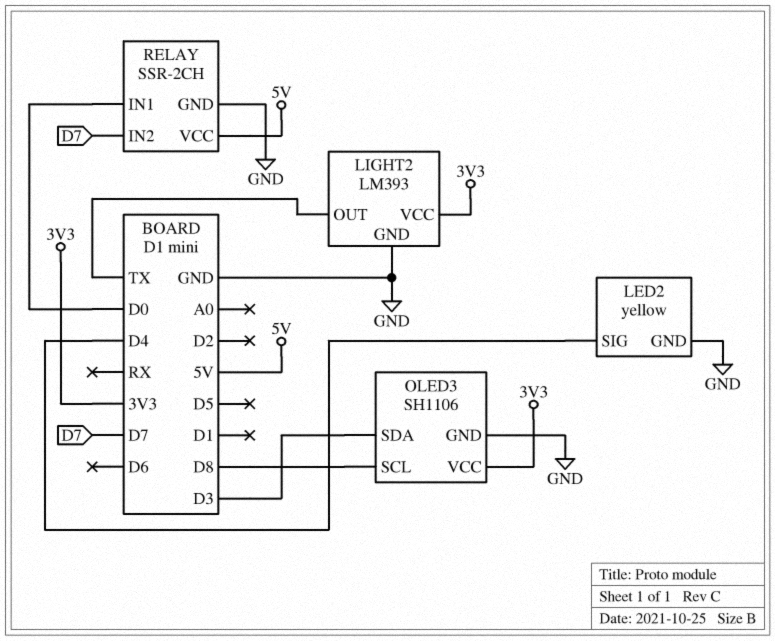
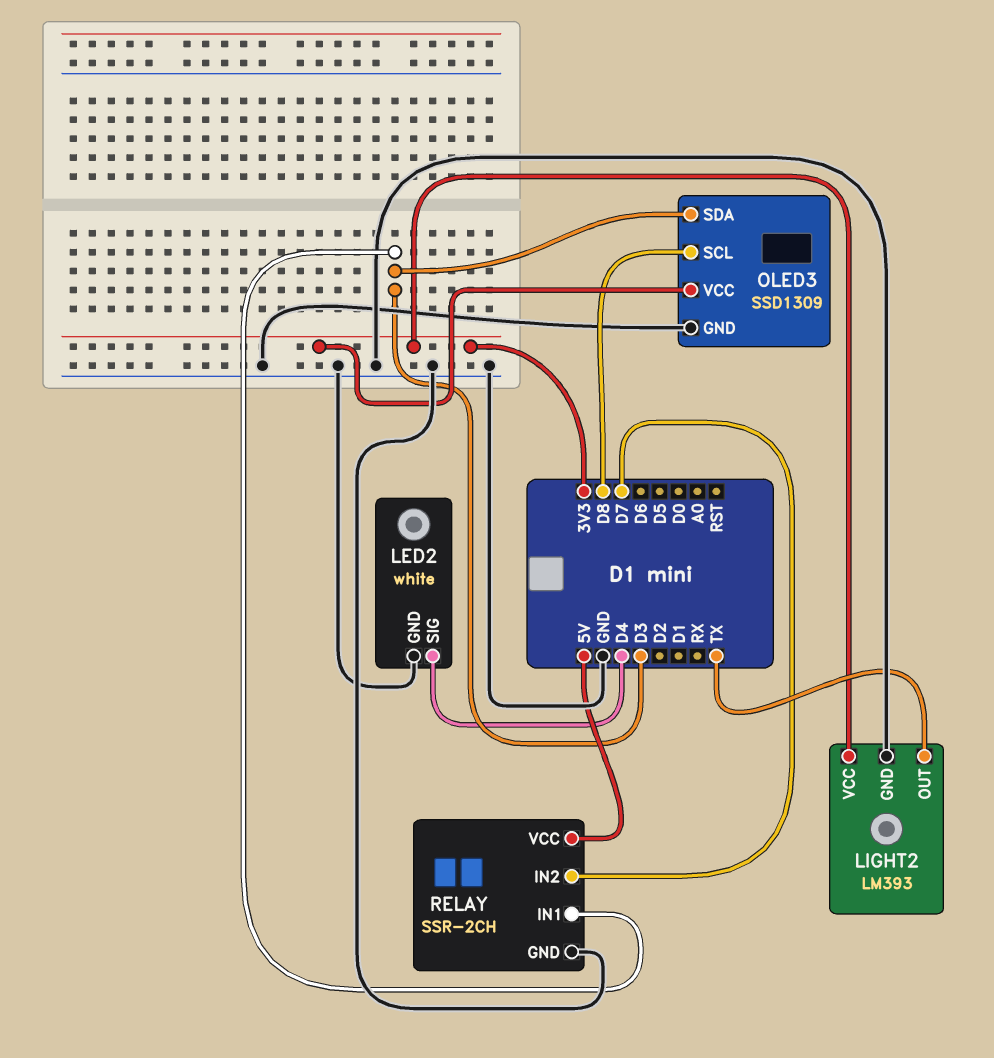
LED2: yellow -> white
OLED3: SH1106 -> SSD1309
RELAY pin IN1: D0 -> D3

